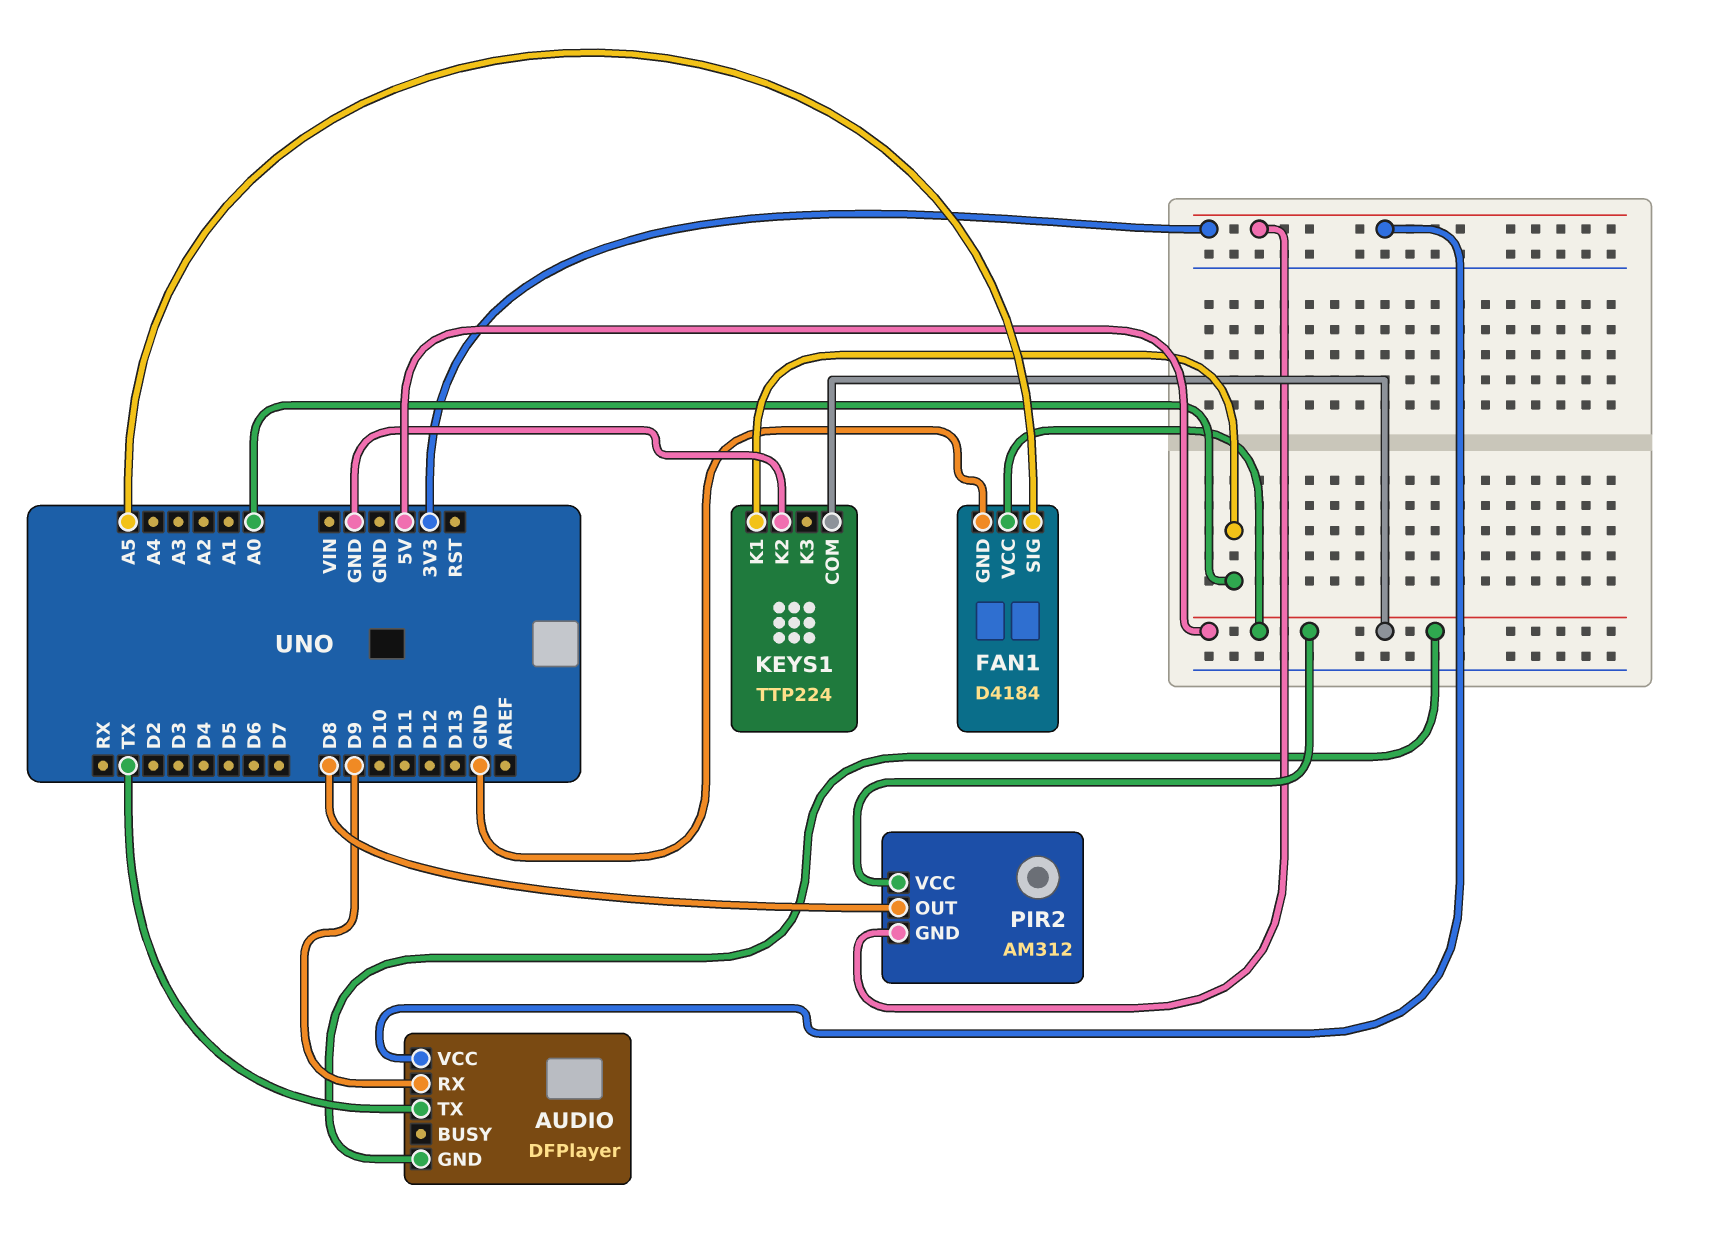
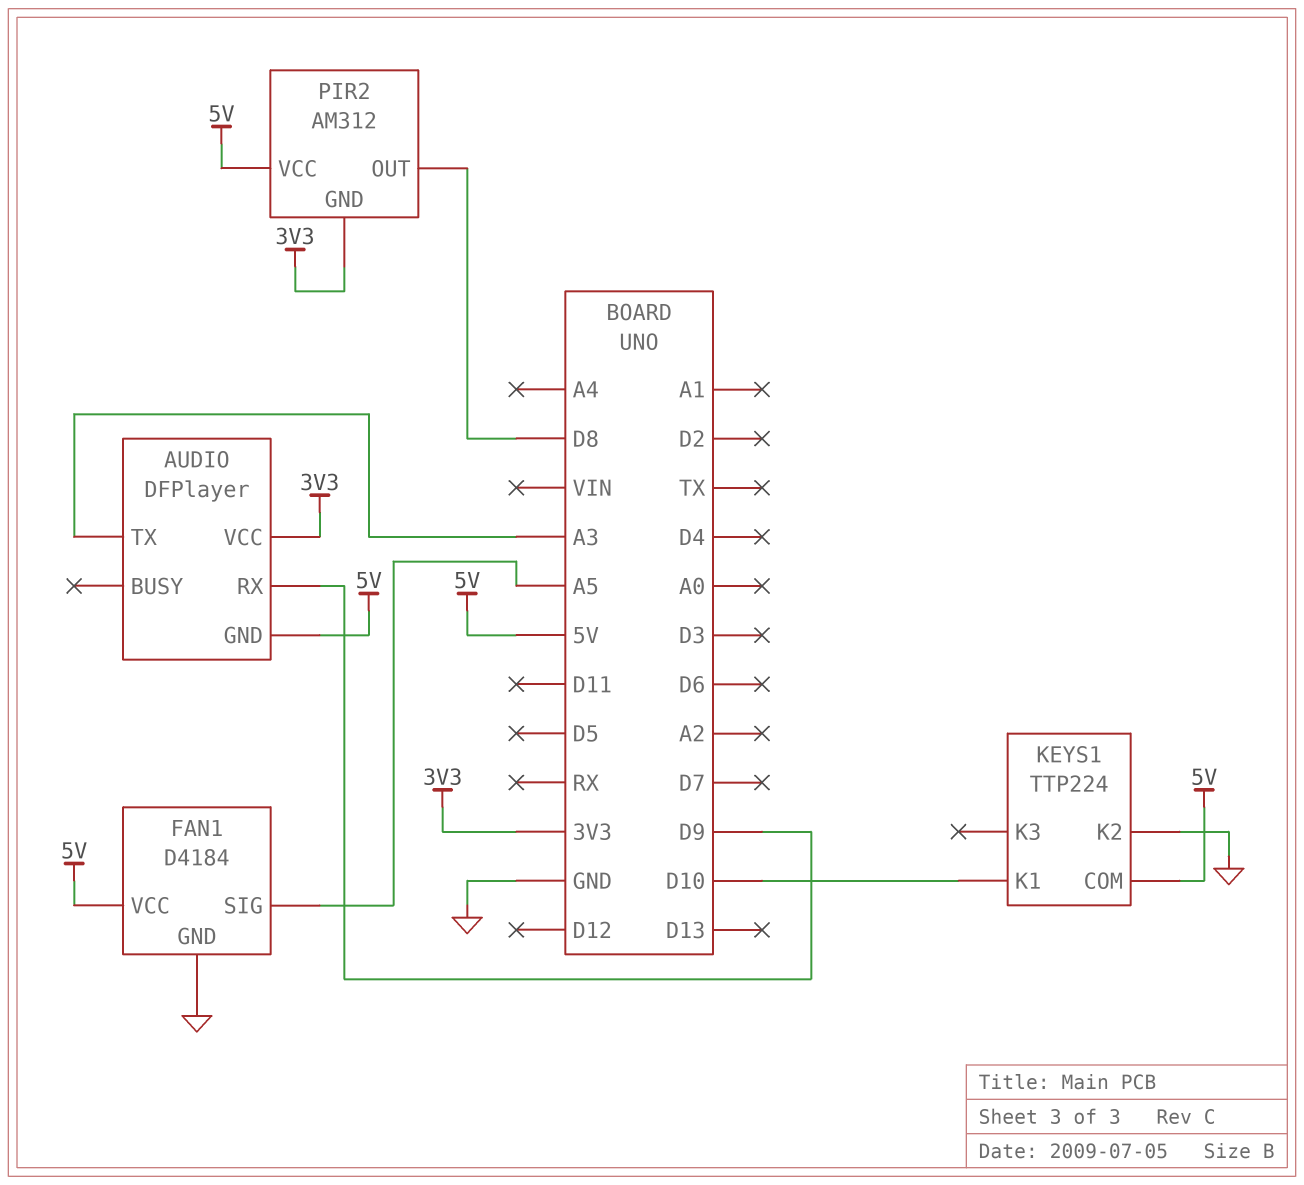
AUDIO pin TX: TX -> A3
KEYS1 pin K1: A0 -> D10

